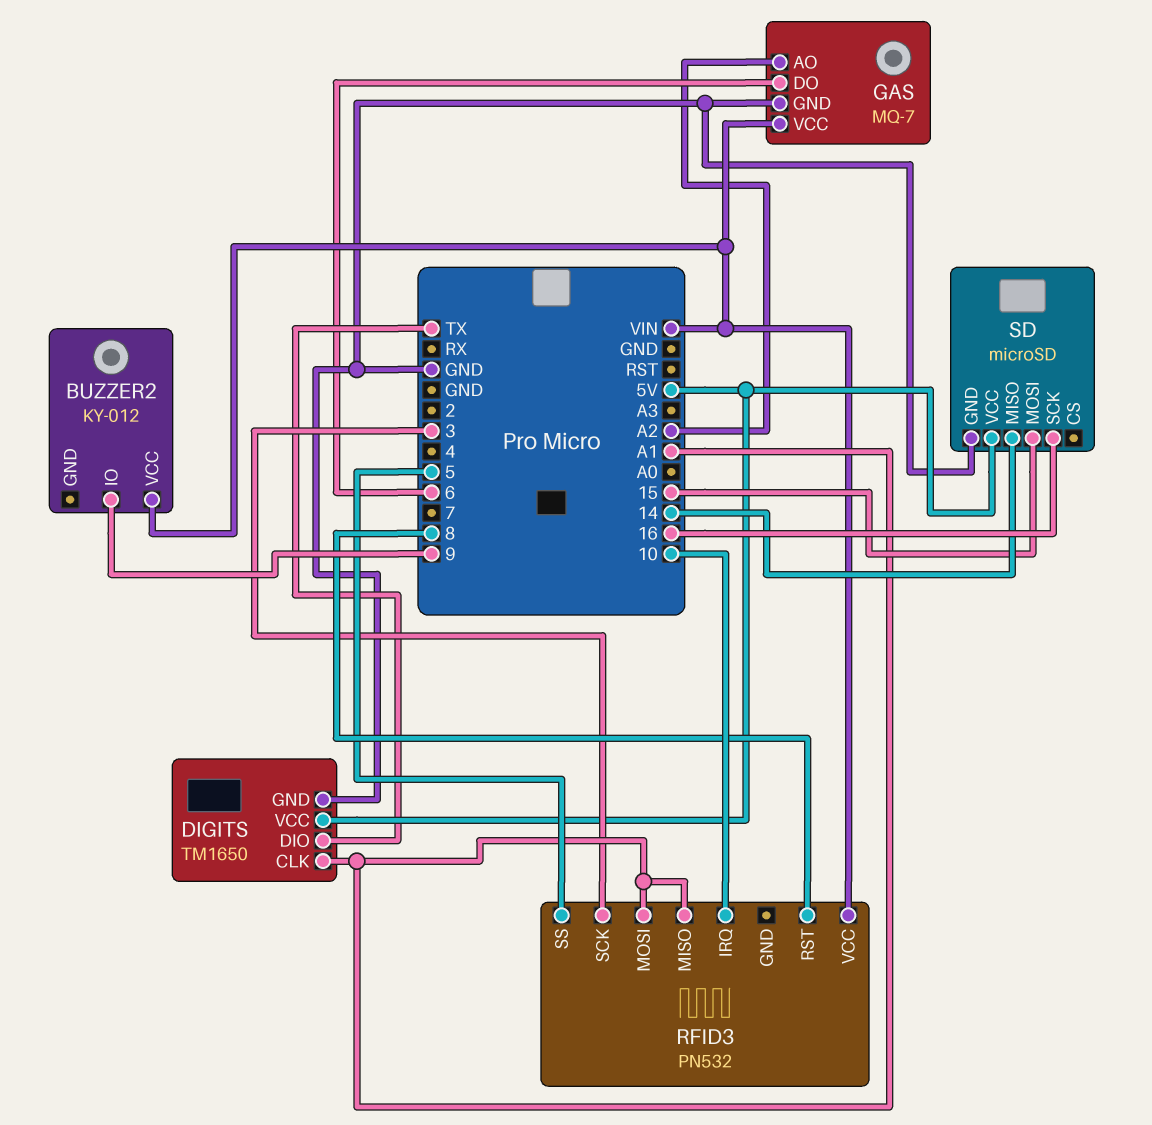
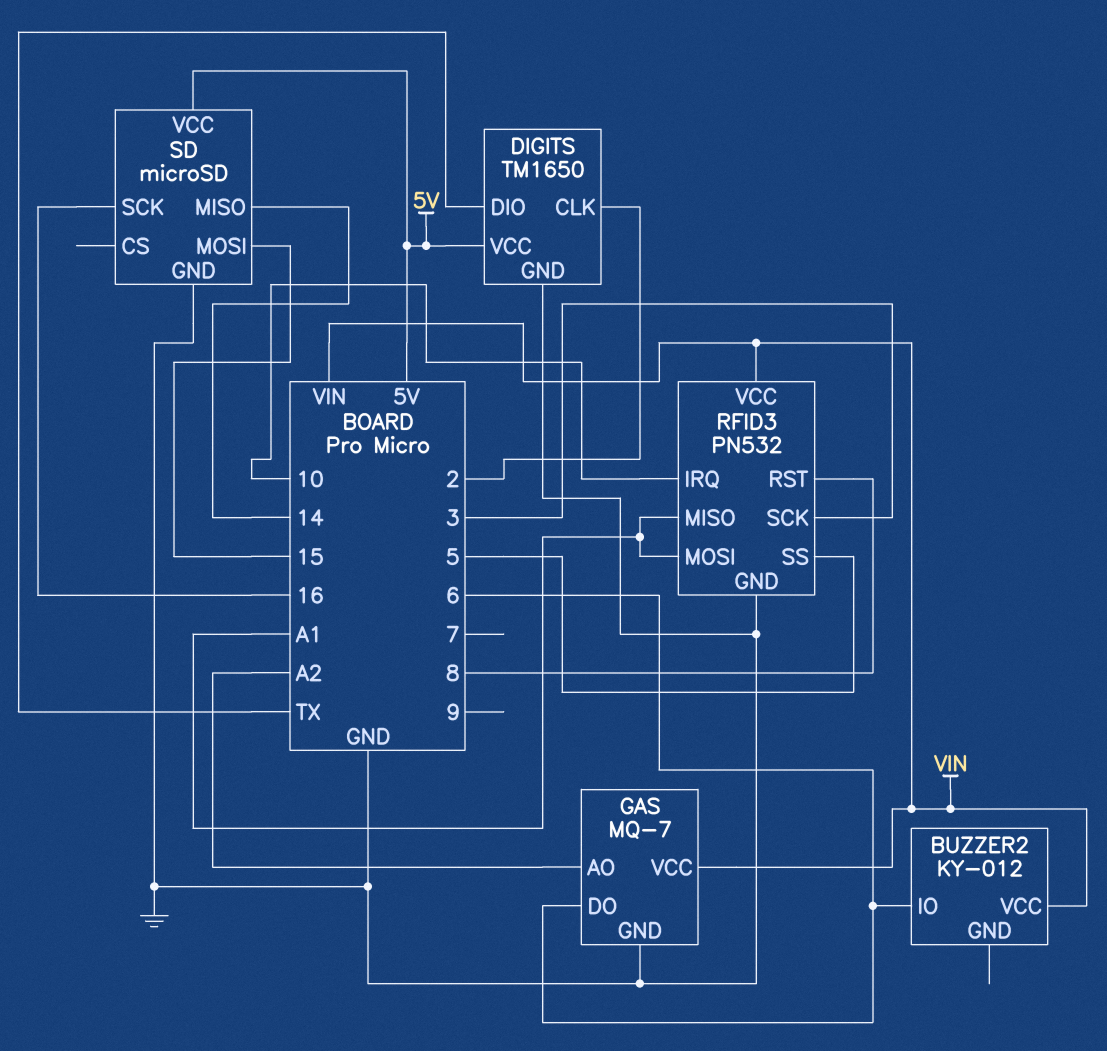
BUZZER2 pin IO: 9 -> 6
DIGITS pin CLK: A1 -> 2
RFID3 pin GND: none -> GND

